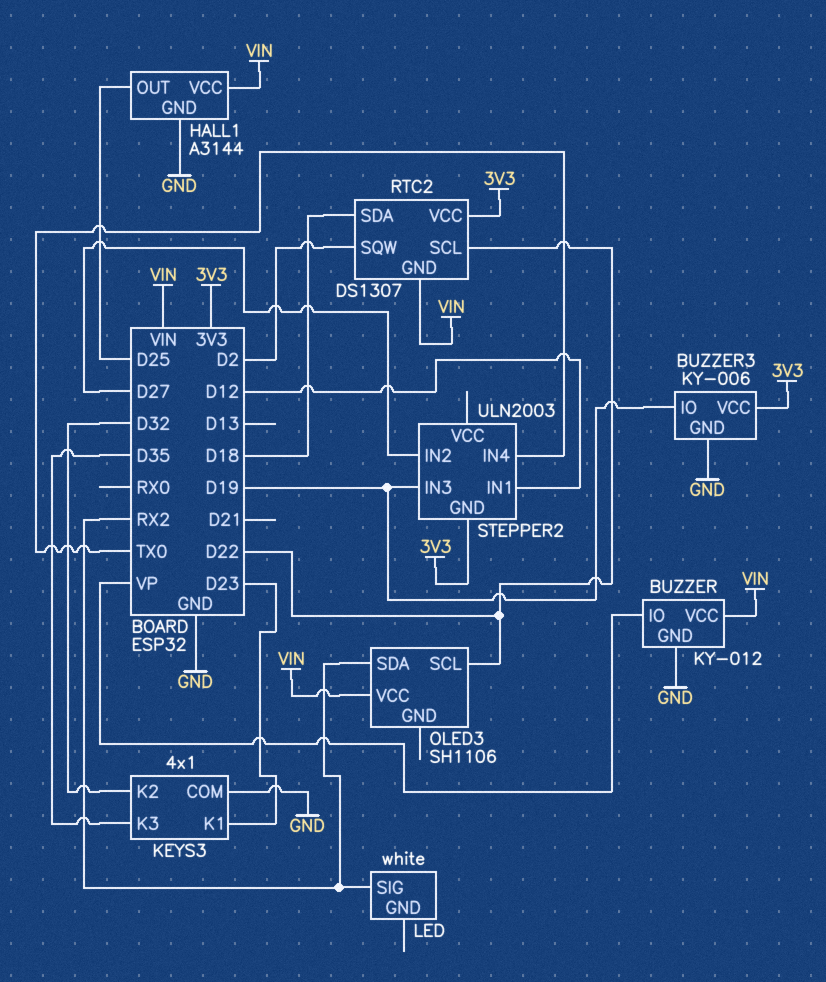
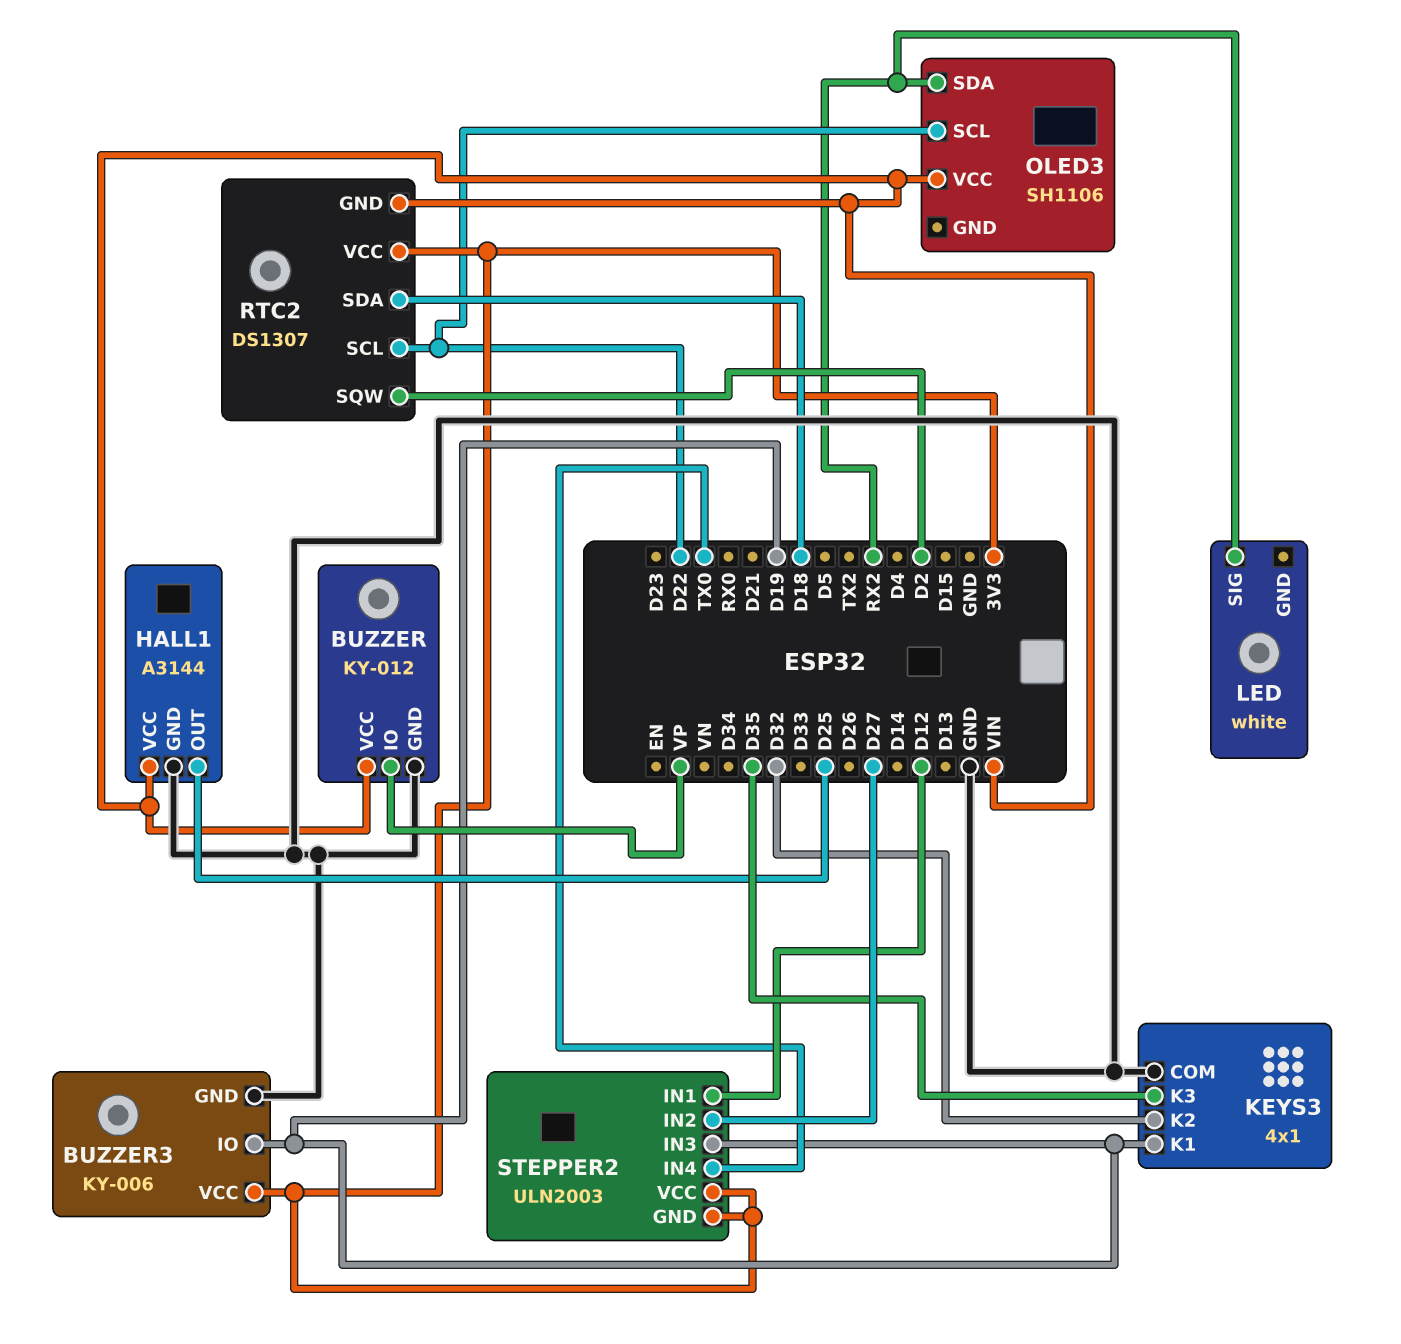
KEYS3 pin K1: D23 -> D19
STEPPER2 pin VCC: none -> 3V3

